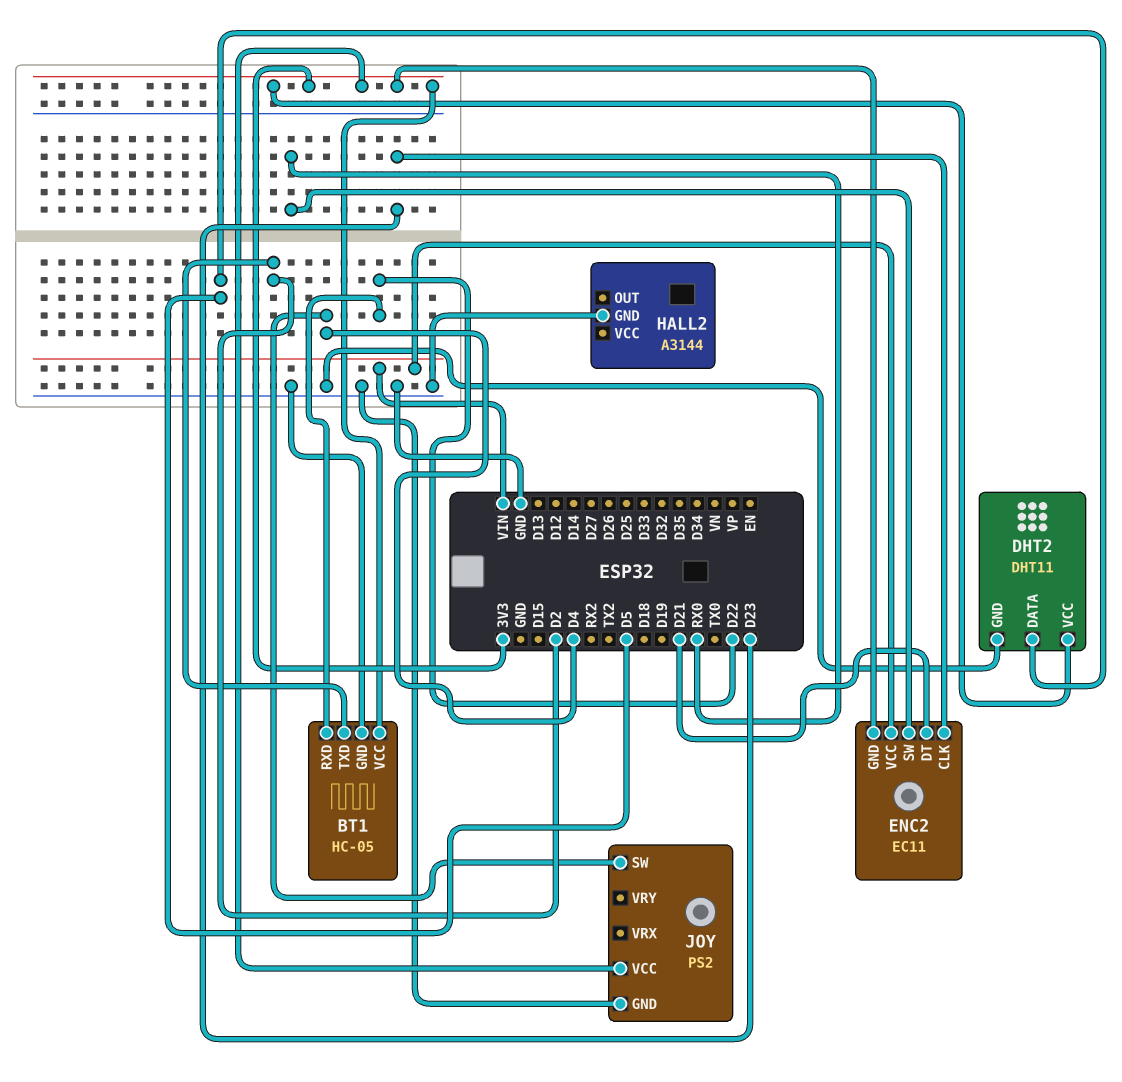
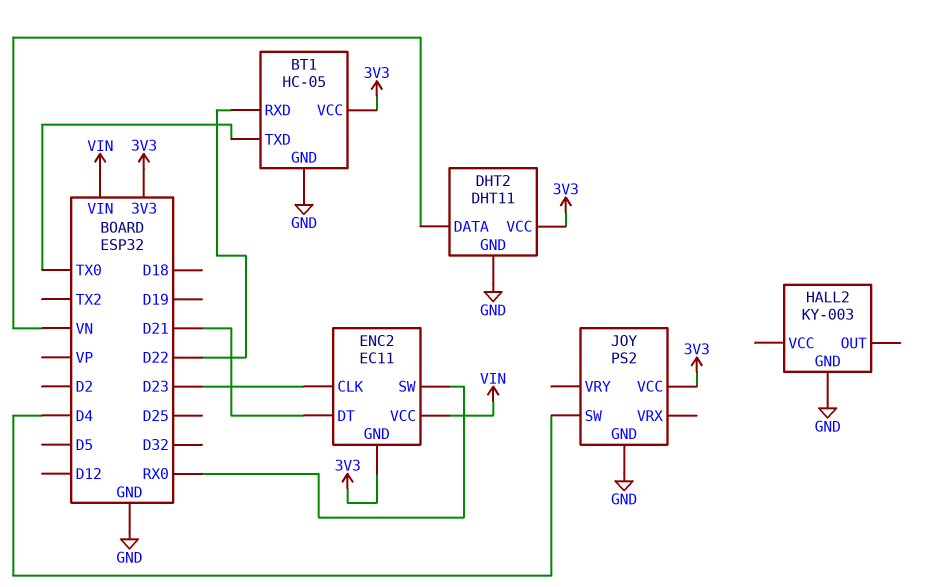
BT1 pin TXD: D2 -> TX0
DHT2 pin DATA: D5 -> VN
HALL2: A3144 -> KY-003

